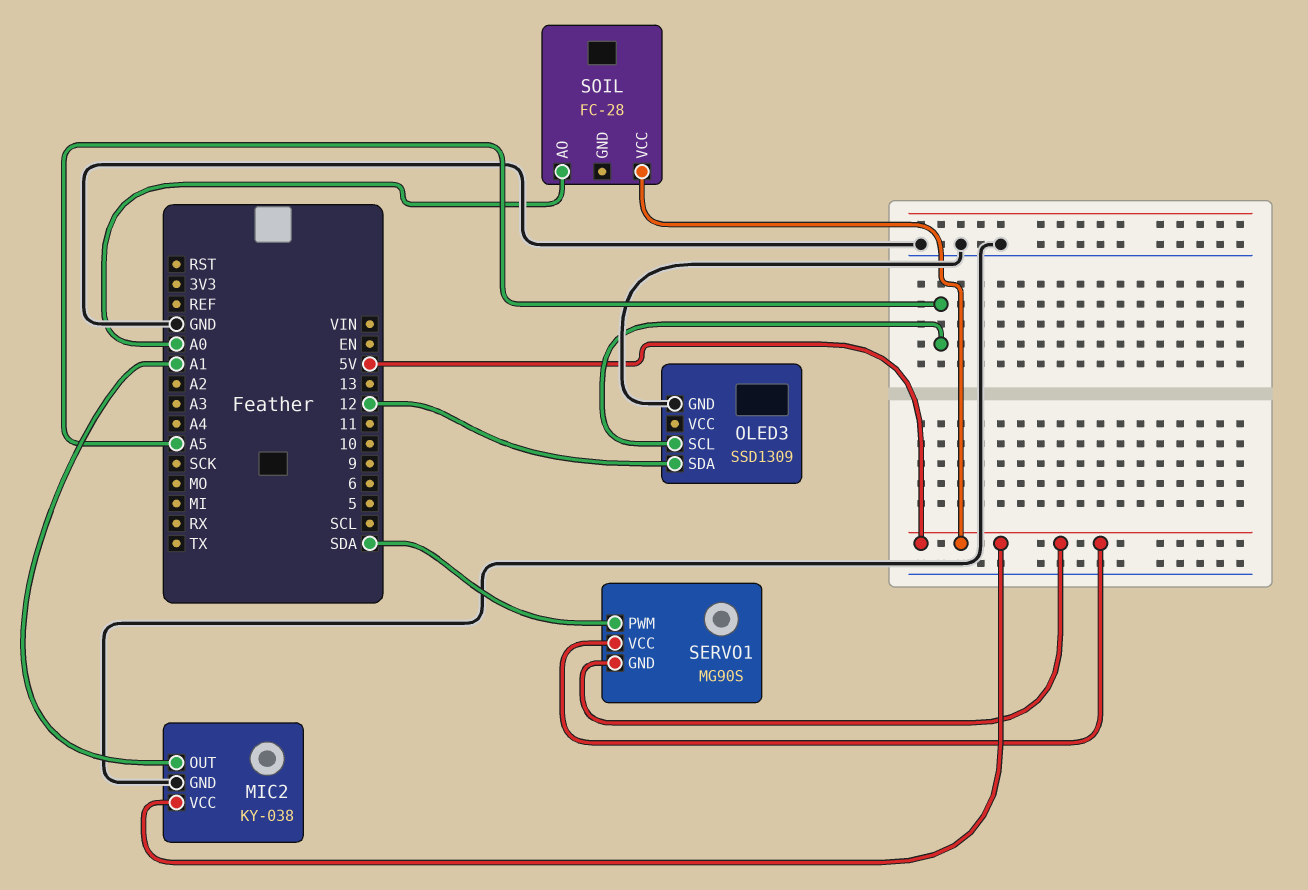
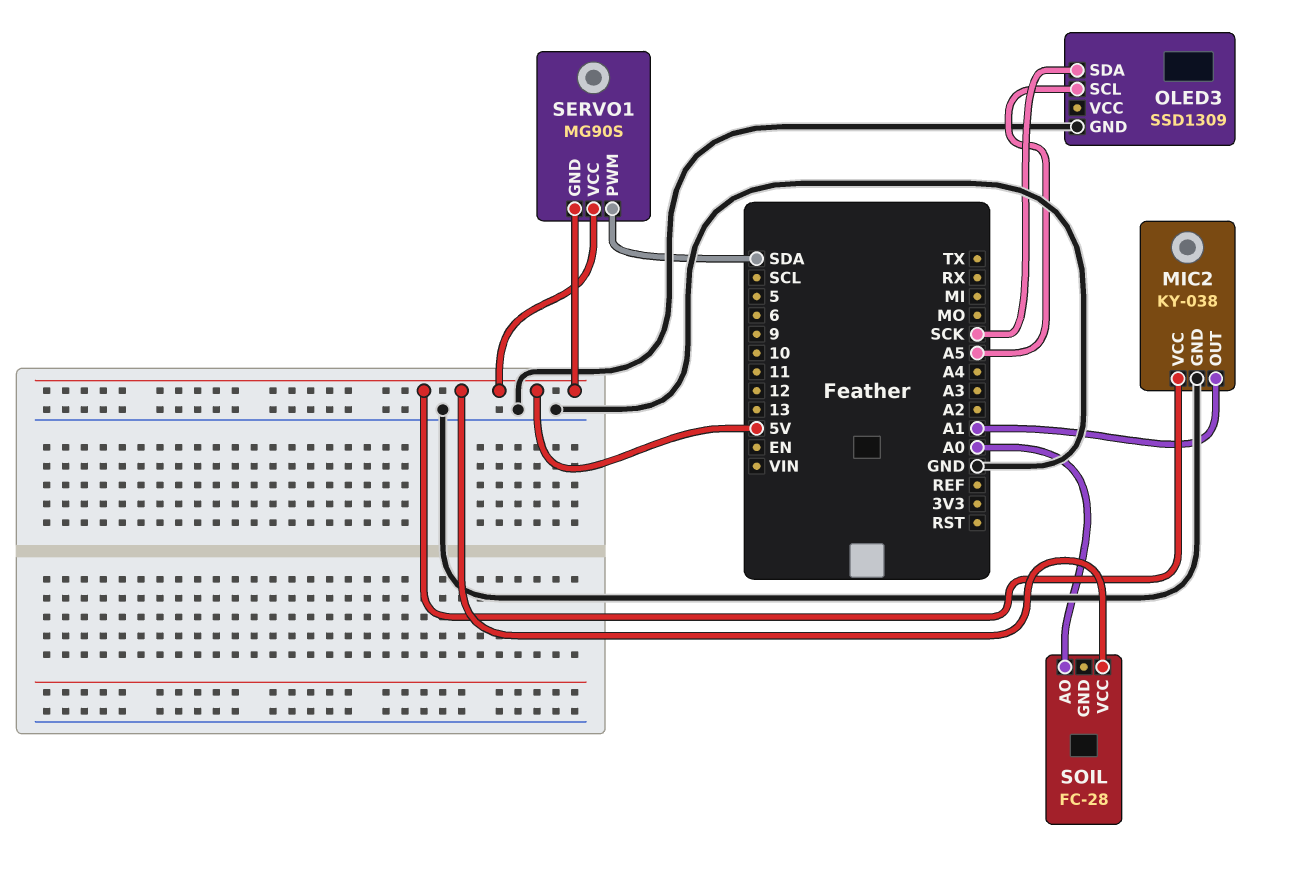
OLED3 pin SDA: 12 -> SCK

